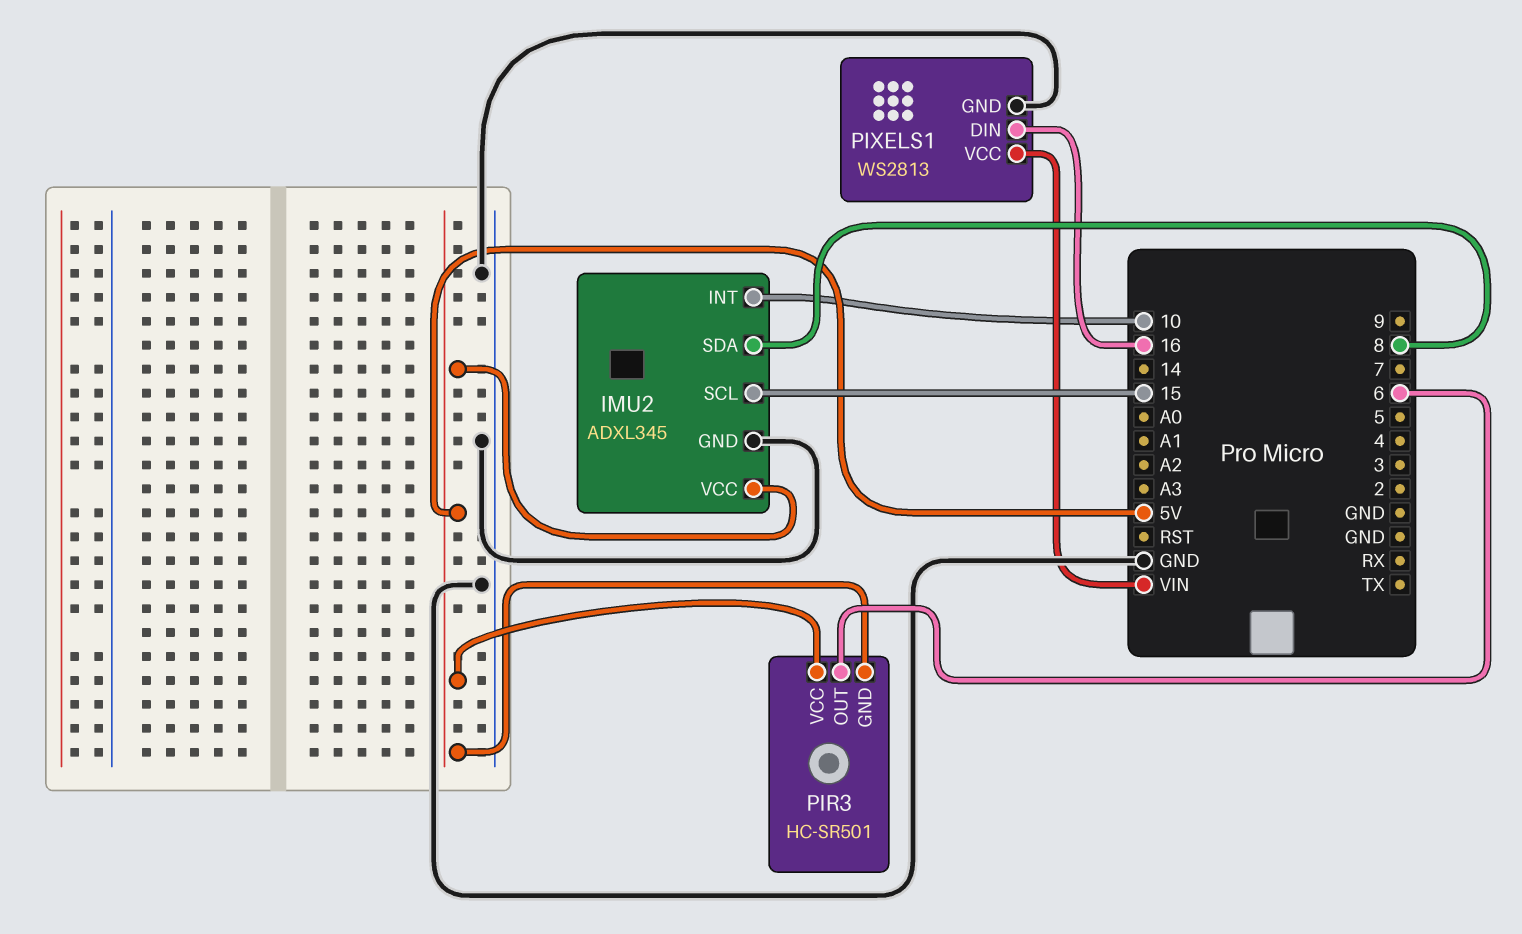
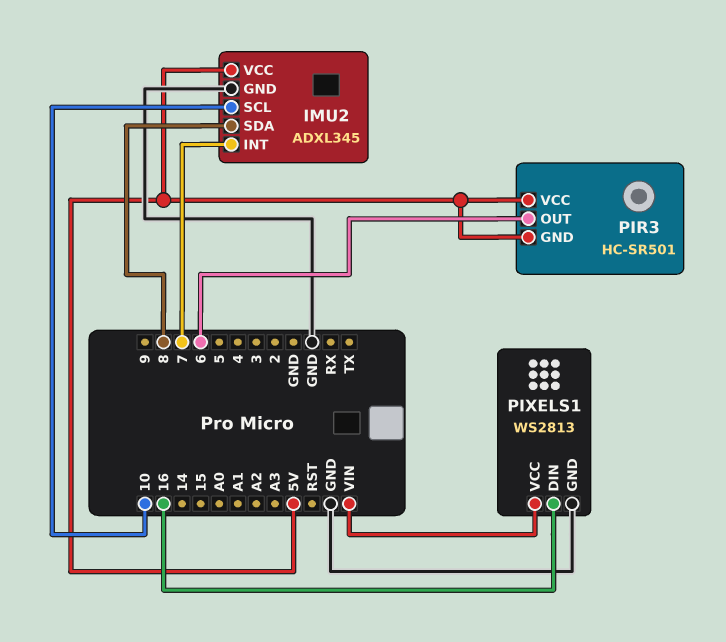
IMU2 pin INT: 10 -> 7
IMU2 pin SCL: 15 -> 10

